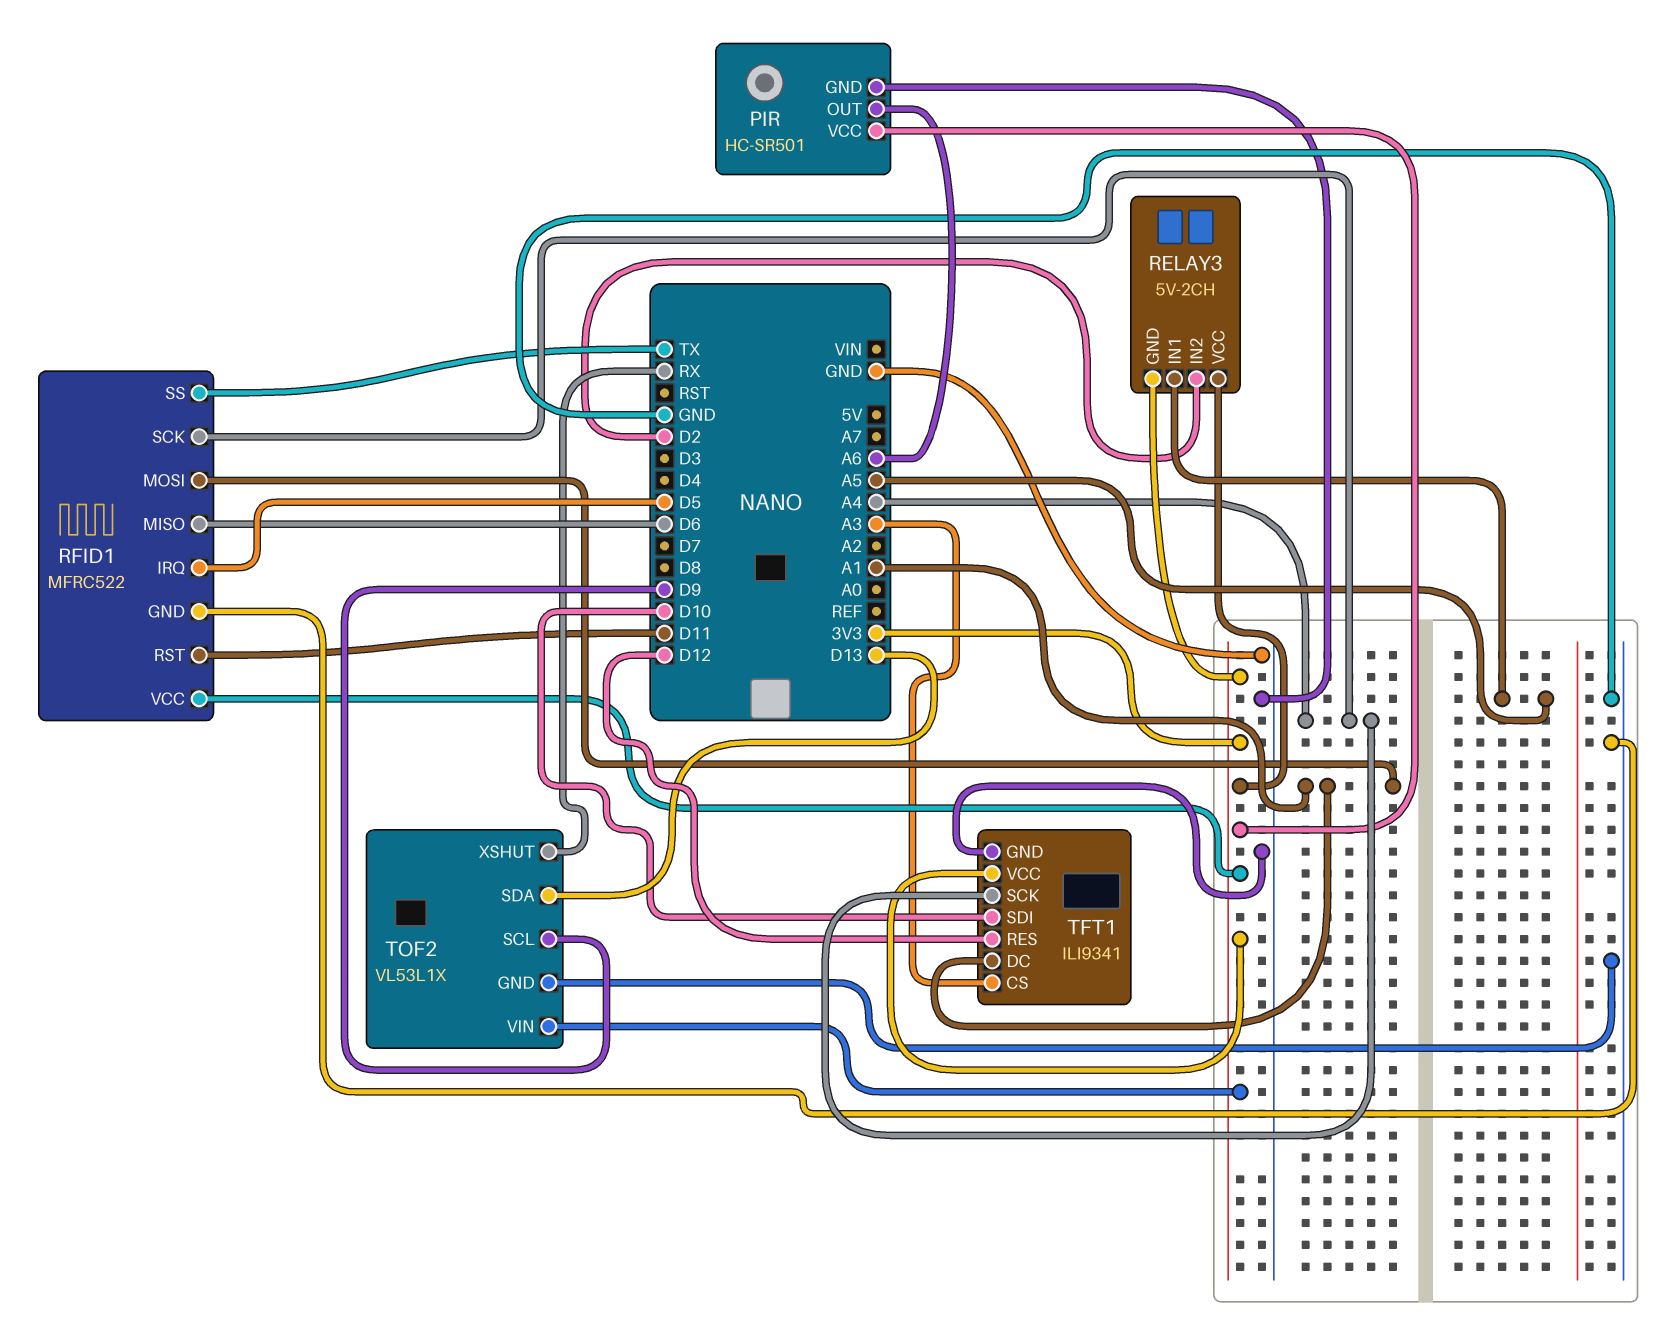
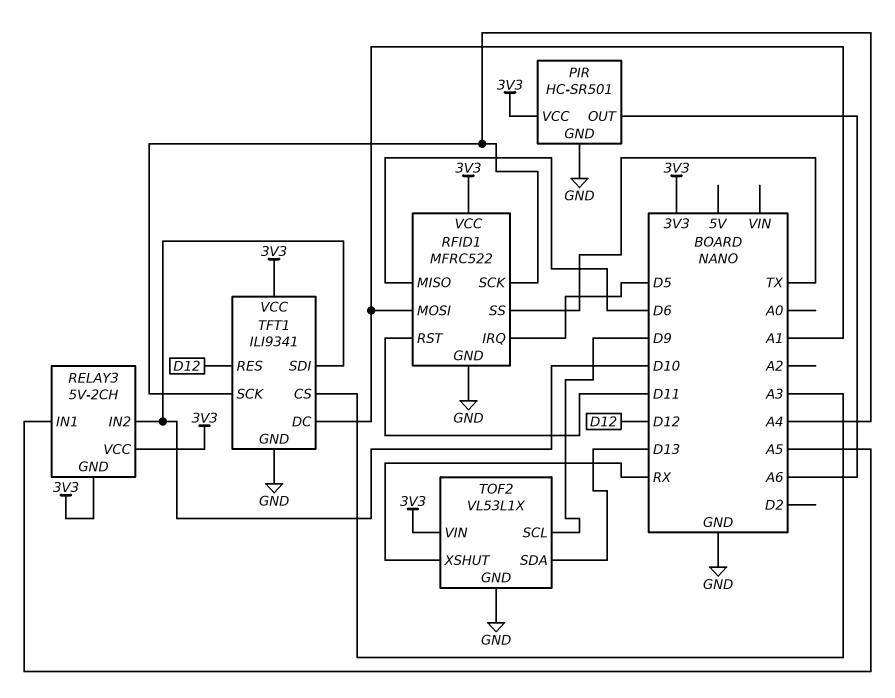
RELAY3 pin IN2: D2 -> D10

